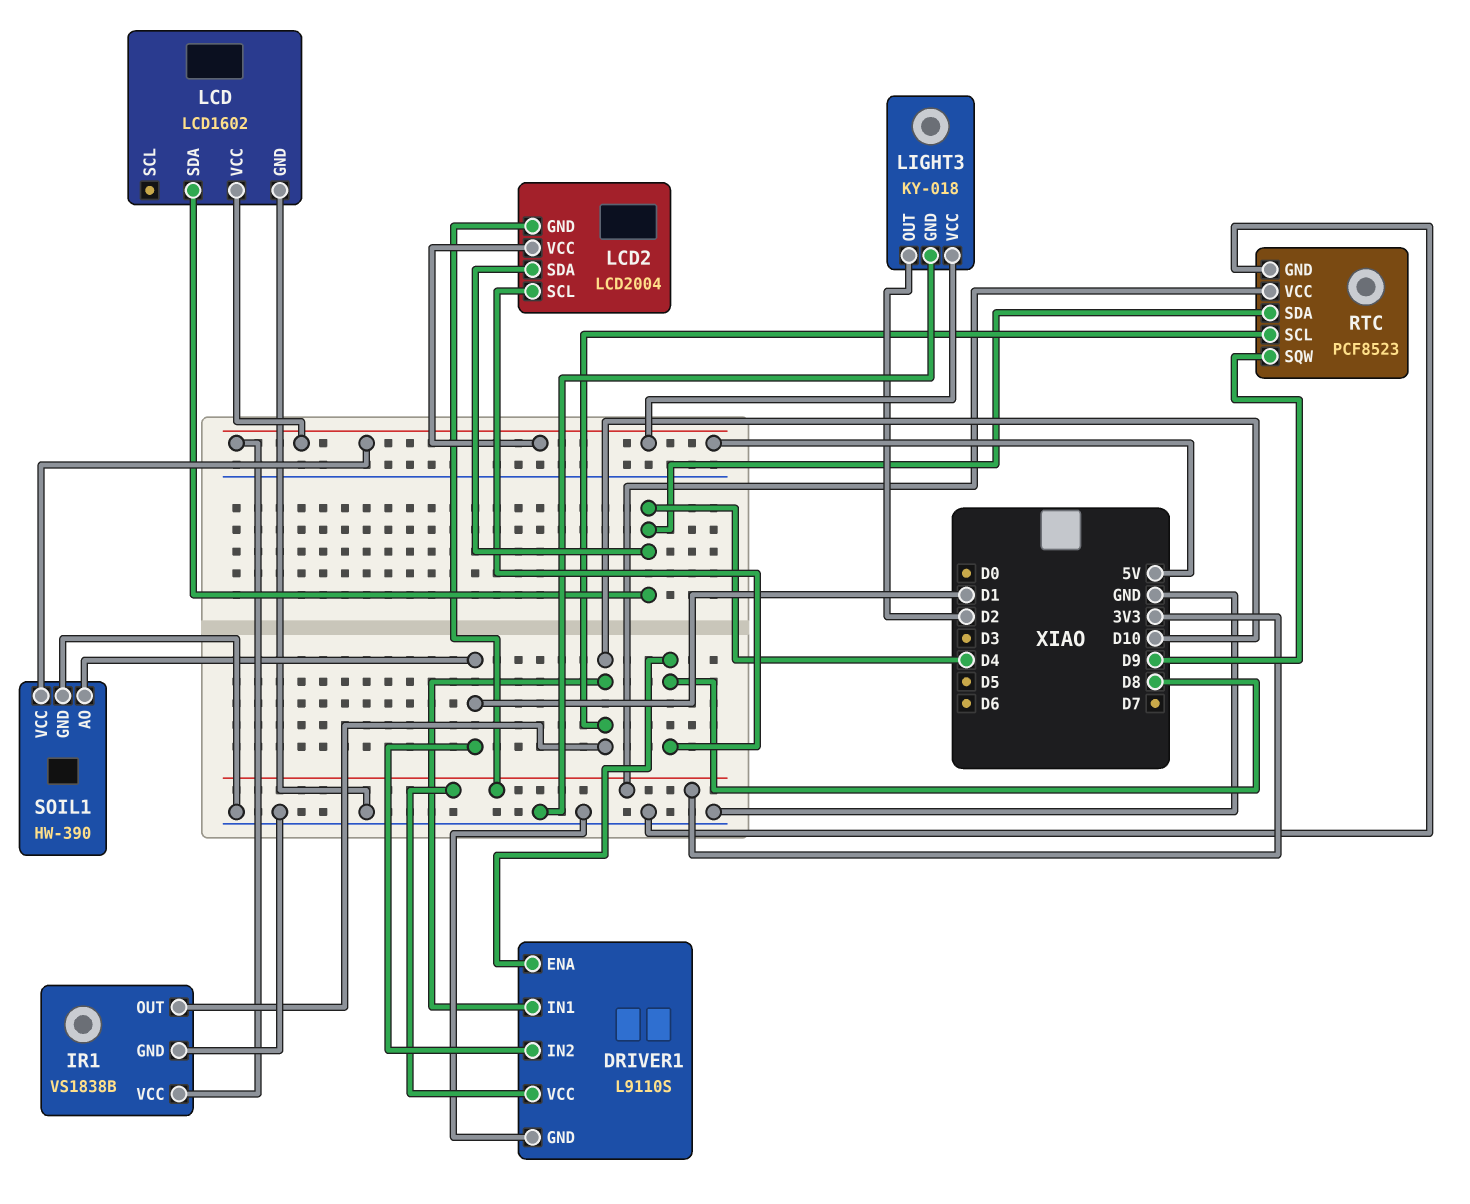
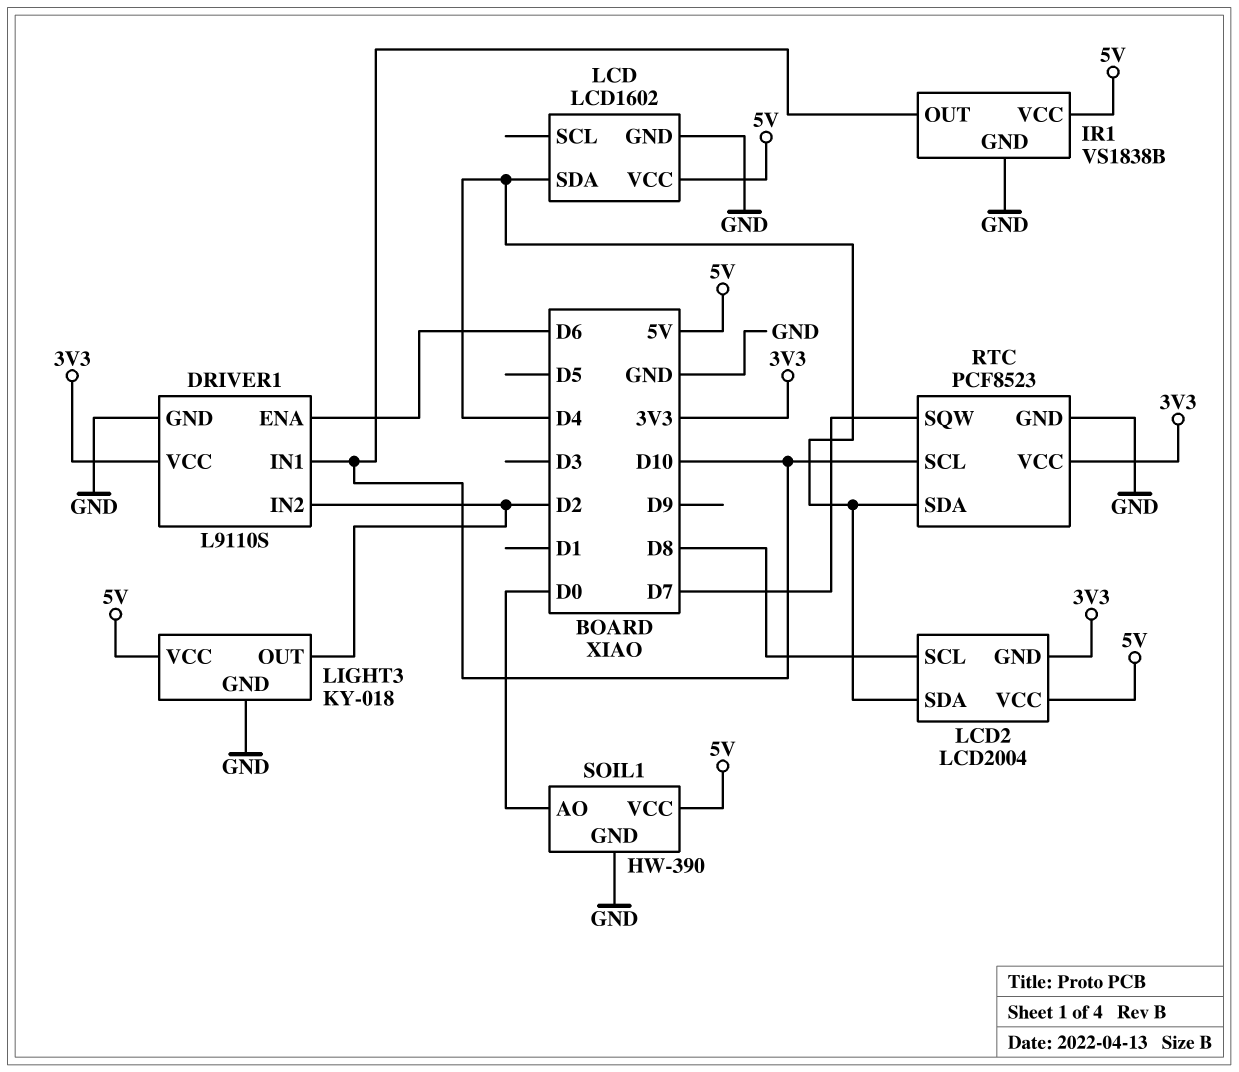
DRIVER1 pin ENA: D8 -> D6
DRIVER1 pin IN2: D1 -> D2
RTC pin SQW: D9 -> D7
SOIL1 pin AO: D1 -> D0

